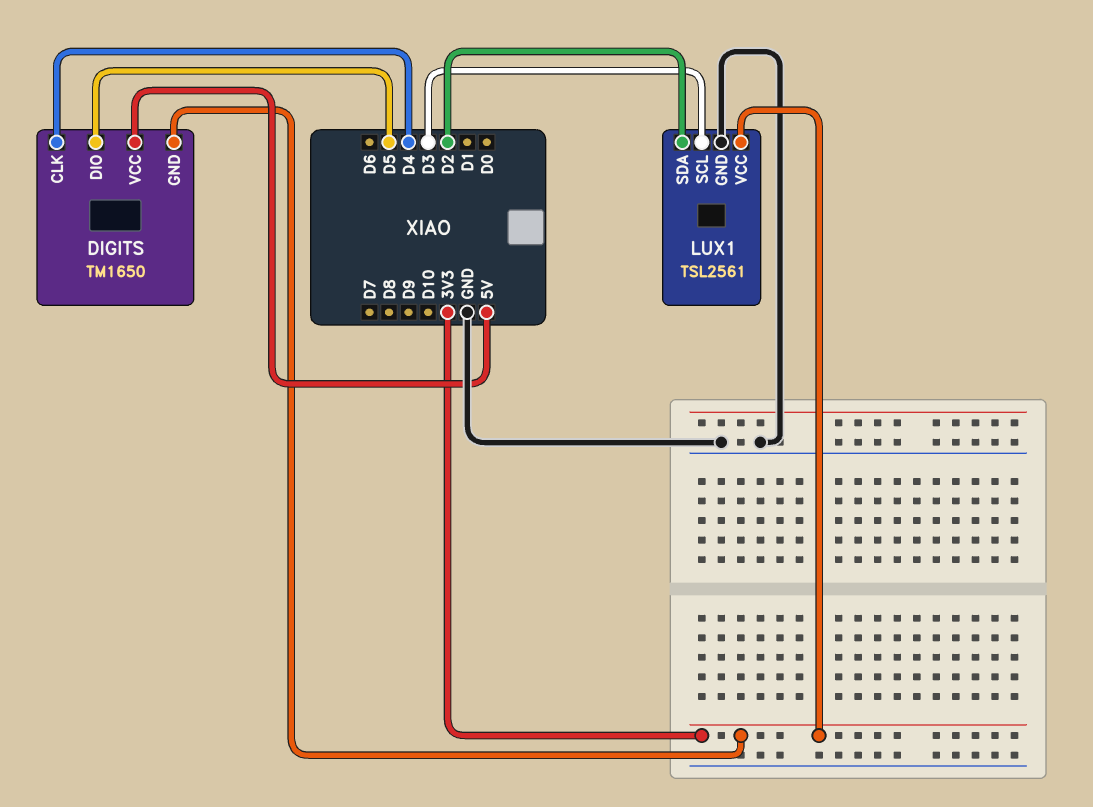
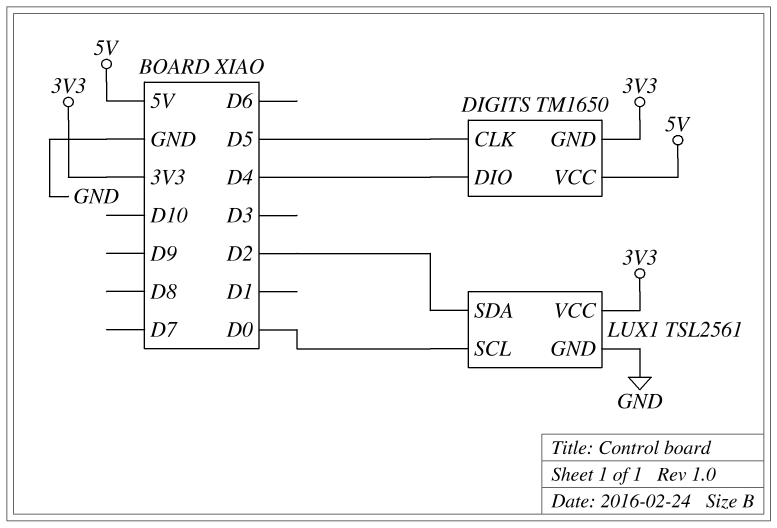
DIGITS pin CLK: D4 -> D5
DIGITS pin DIO: D5 -> D4
LUX1 pin SCL: D3 -> D0

